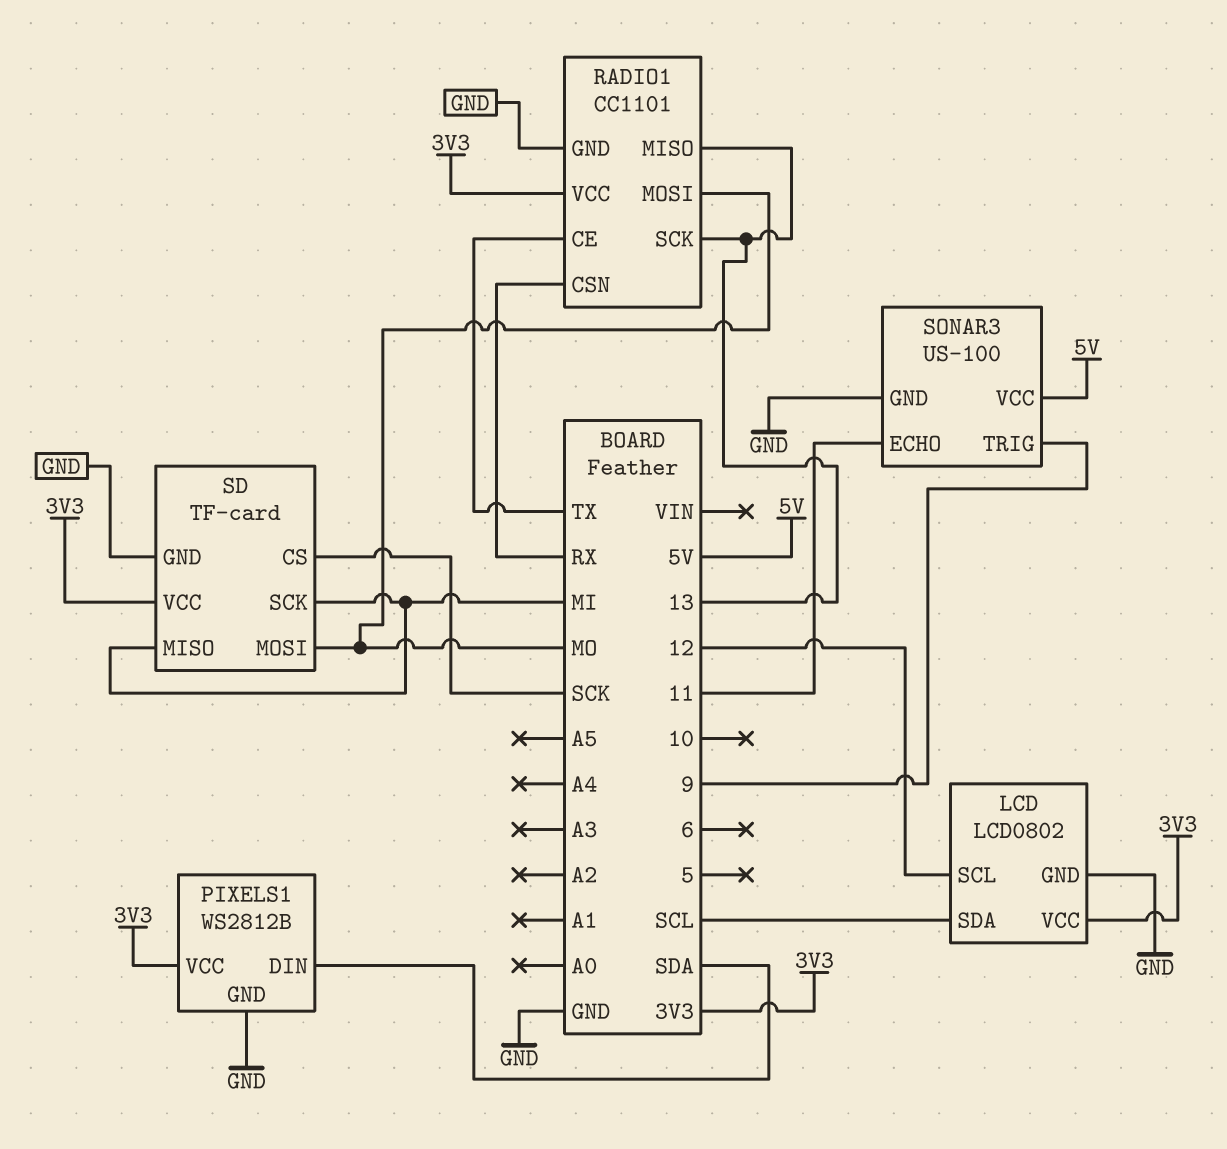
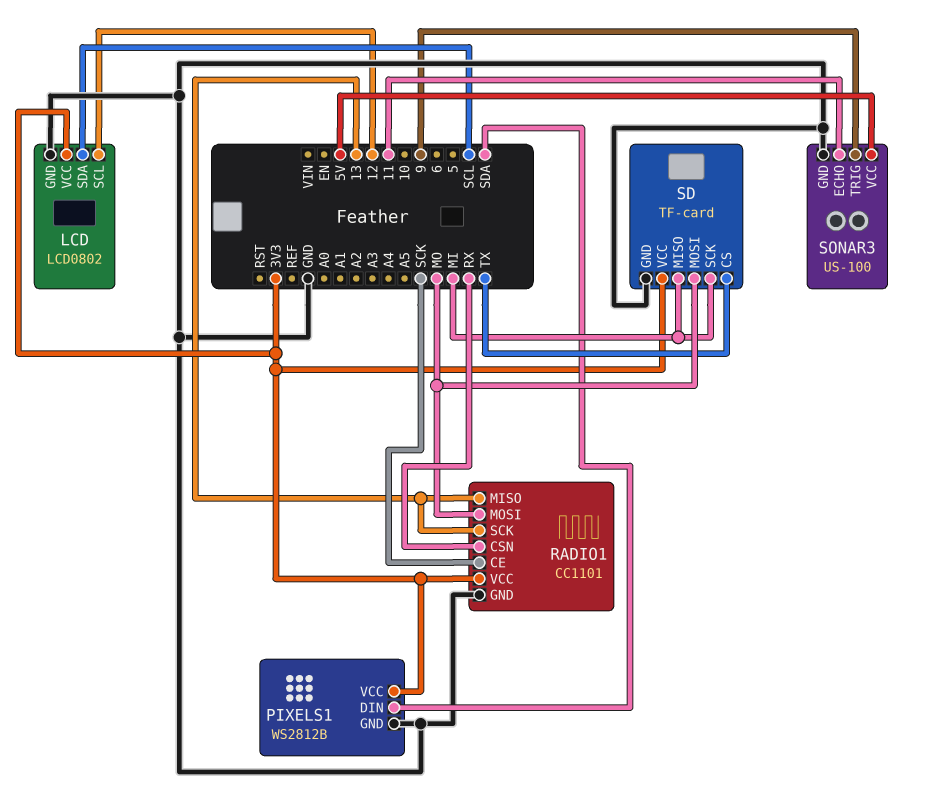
RADIO1 pin CE: TX -> SCK
SD pin CS: SCK -> TX

